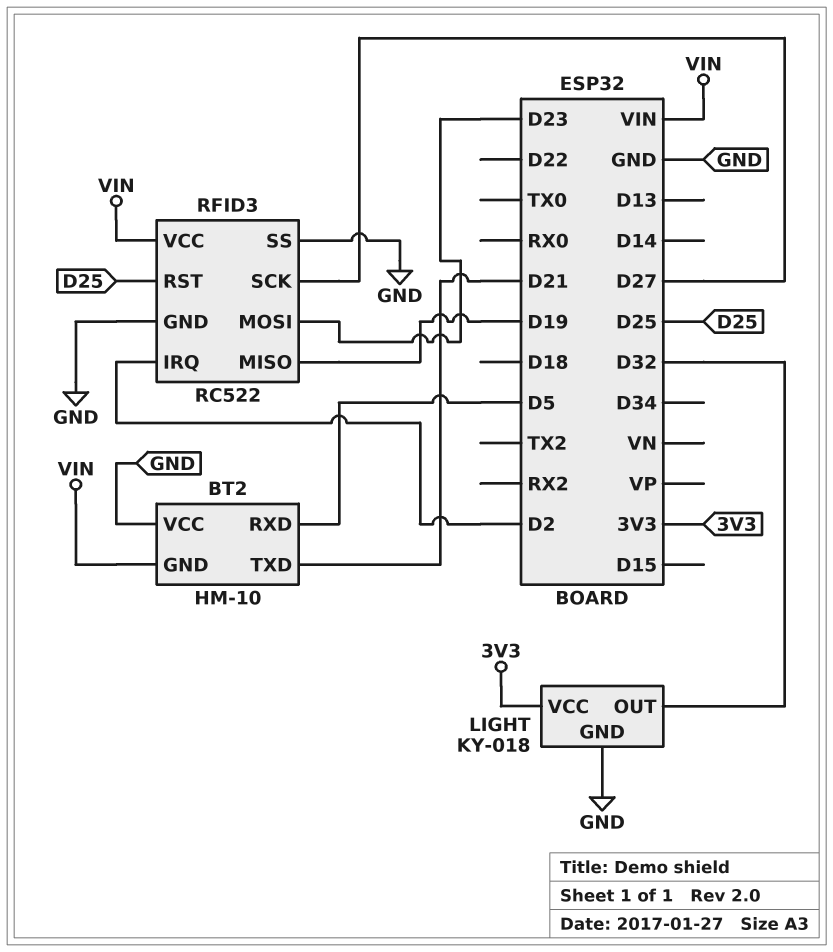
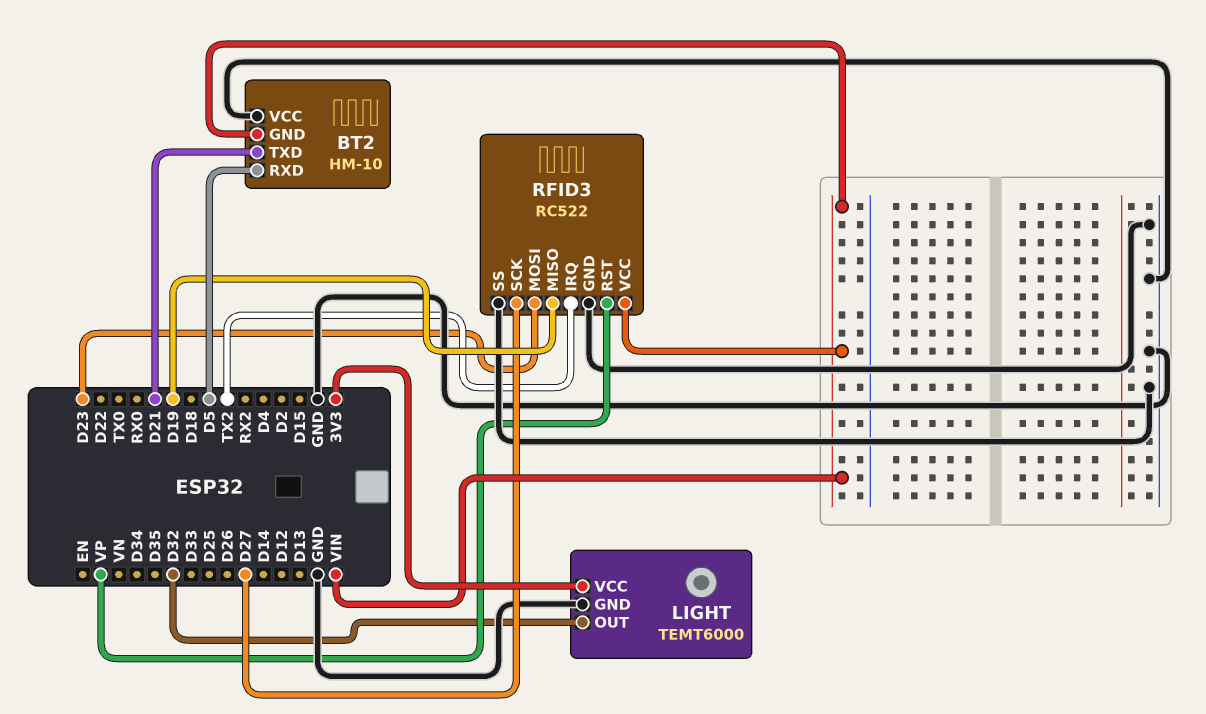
LIGHT: KY-018 -> TEMT6000
RFID3 pin IRQ: D2 -> TX2
RFID3 pin RST: D25 -> VP

